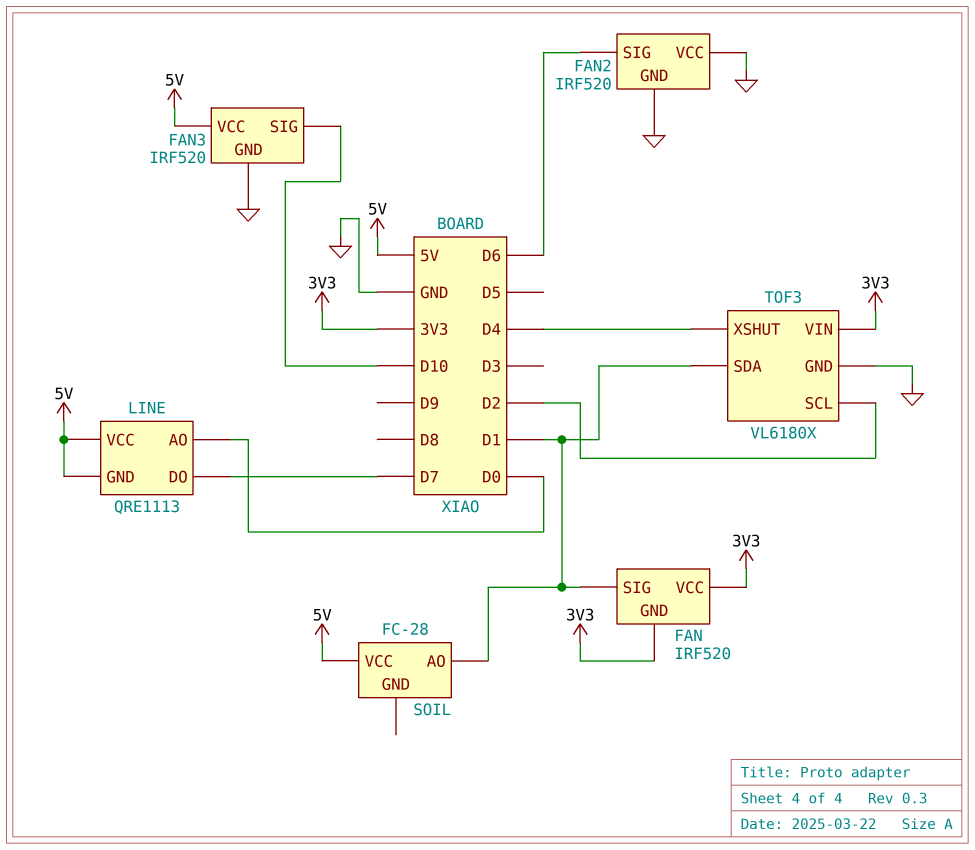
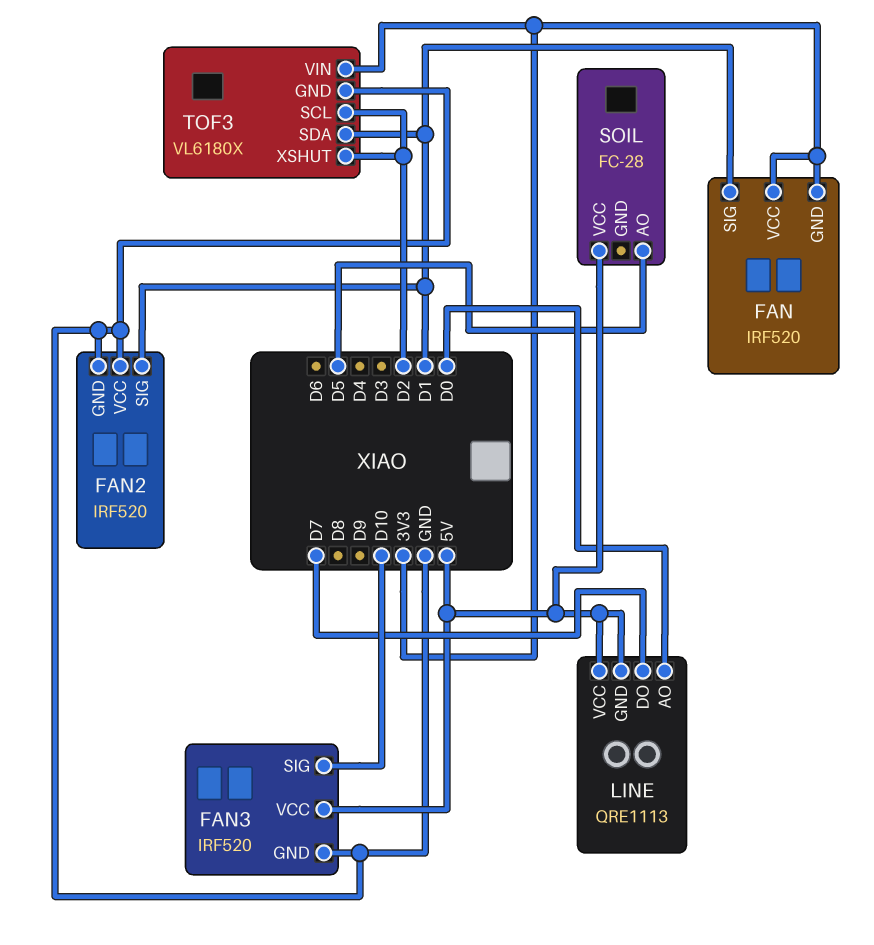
FAN2 pin SIG: D6 -> D1
SOIL pin AO: D1 -> D5
TOF3 pin XSHUT: D4 -> D2

